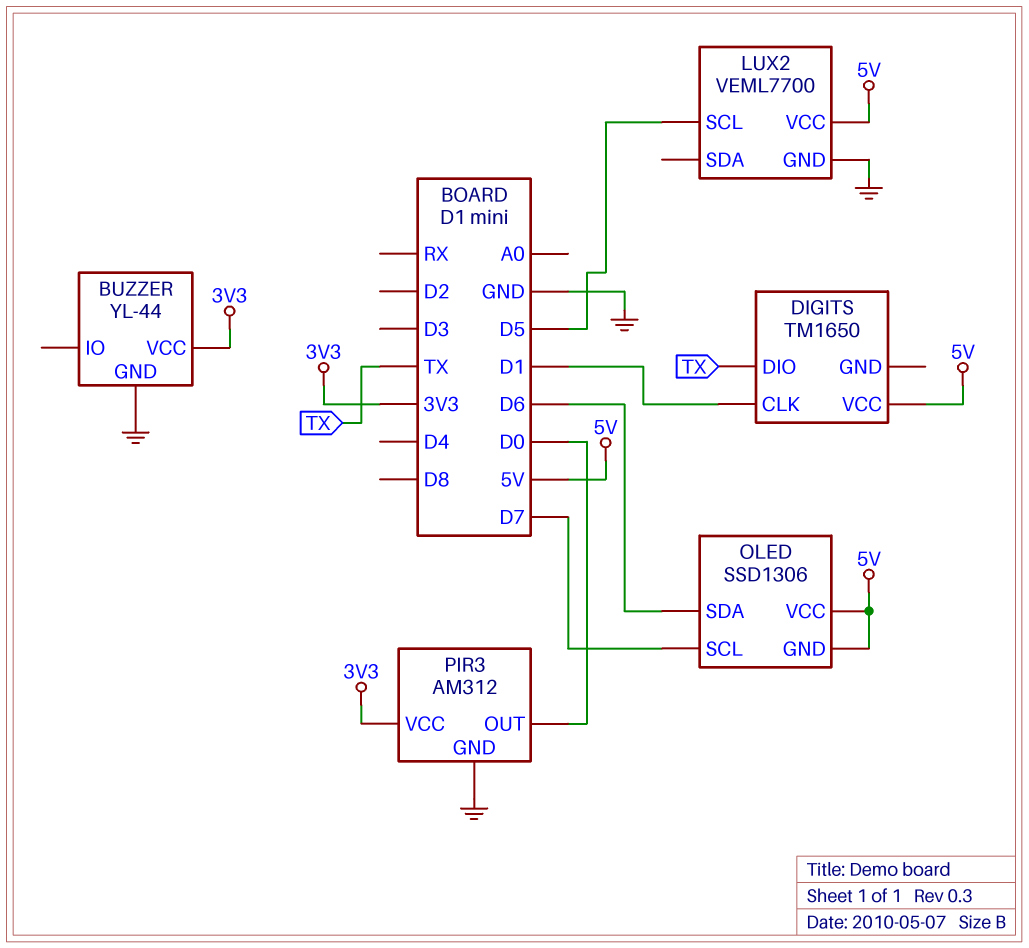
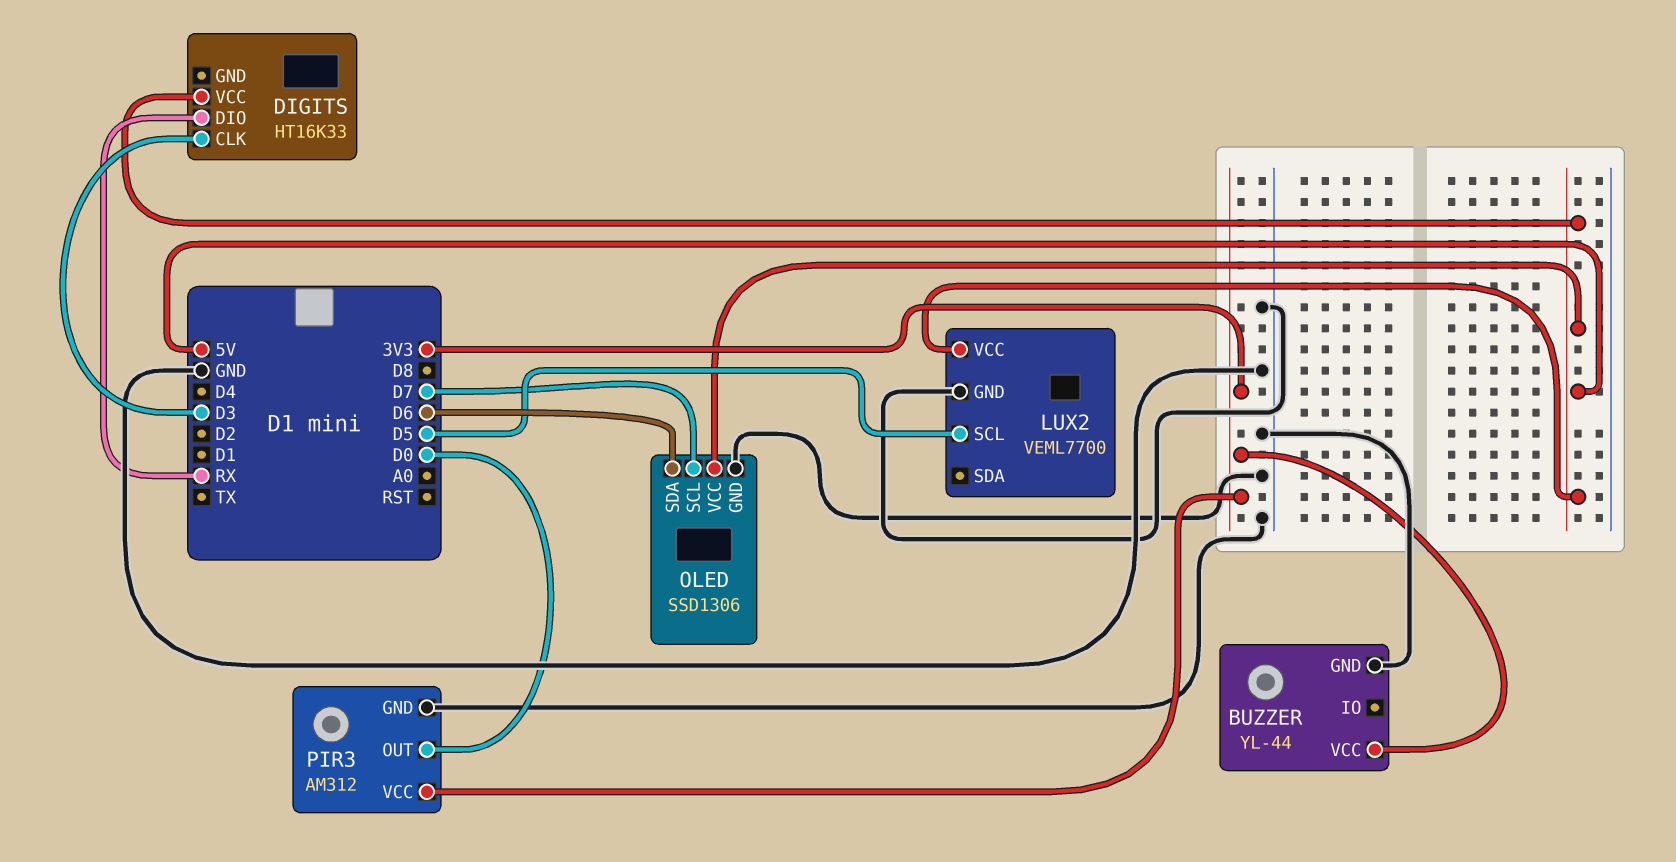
DIGITS: TM1650 -> HT16K33
DIGITS pin CLK: D1 -> D3
DIGITS pin DIO: TX -> RX
OLED pin GND: 5V -> GND

